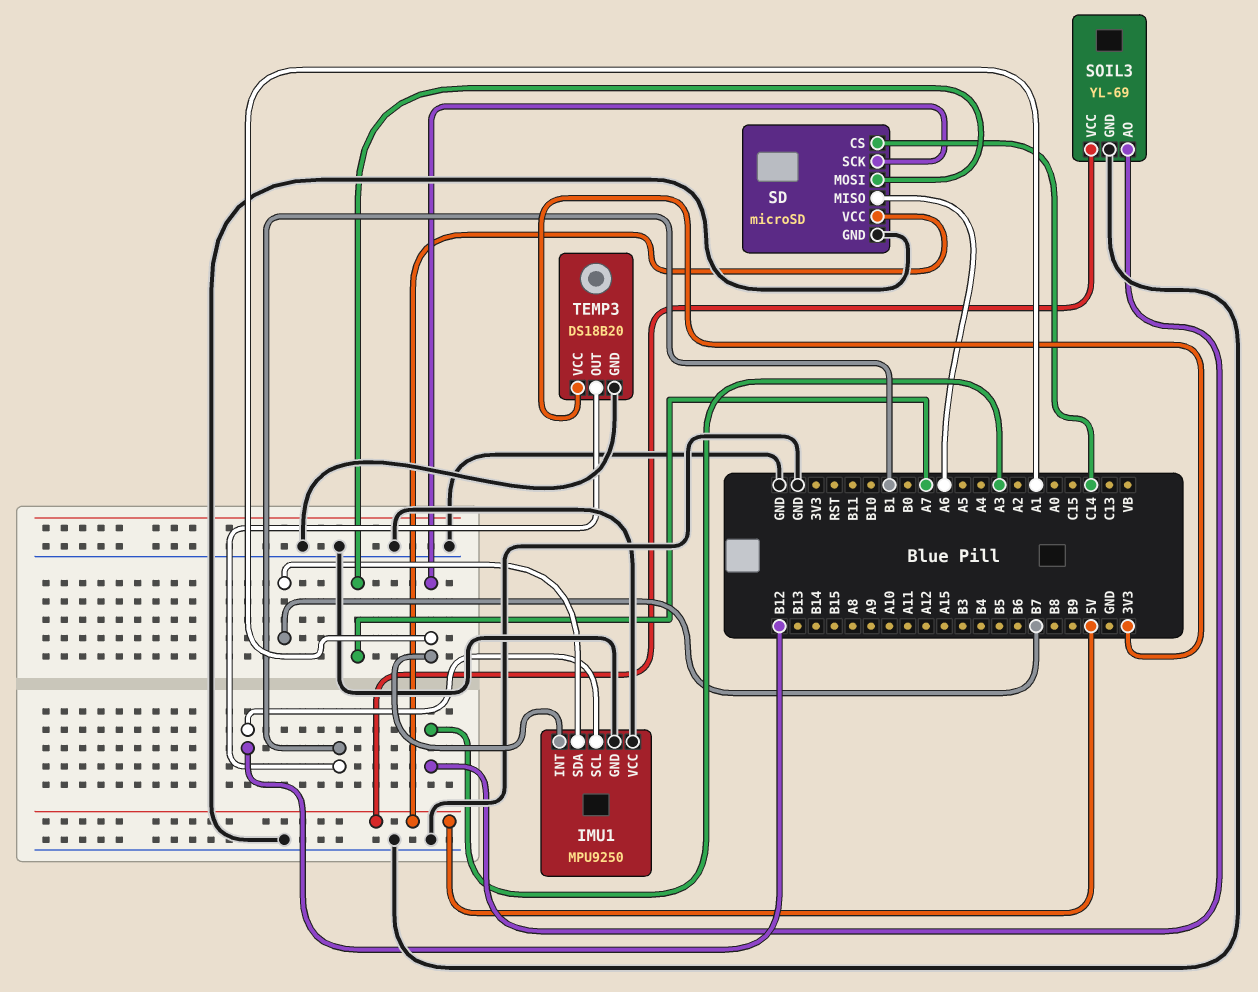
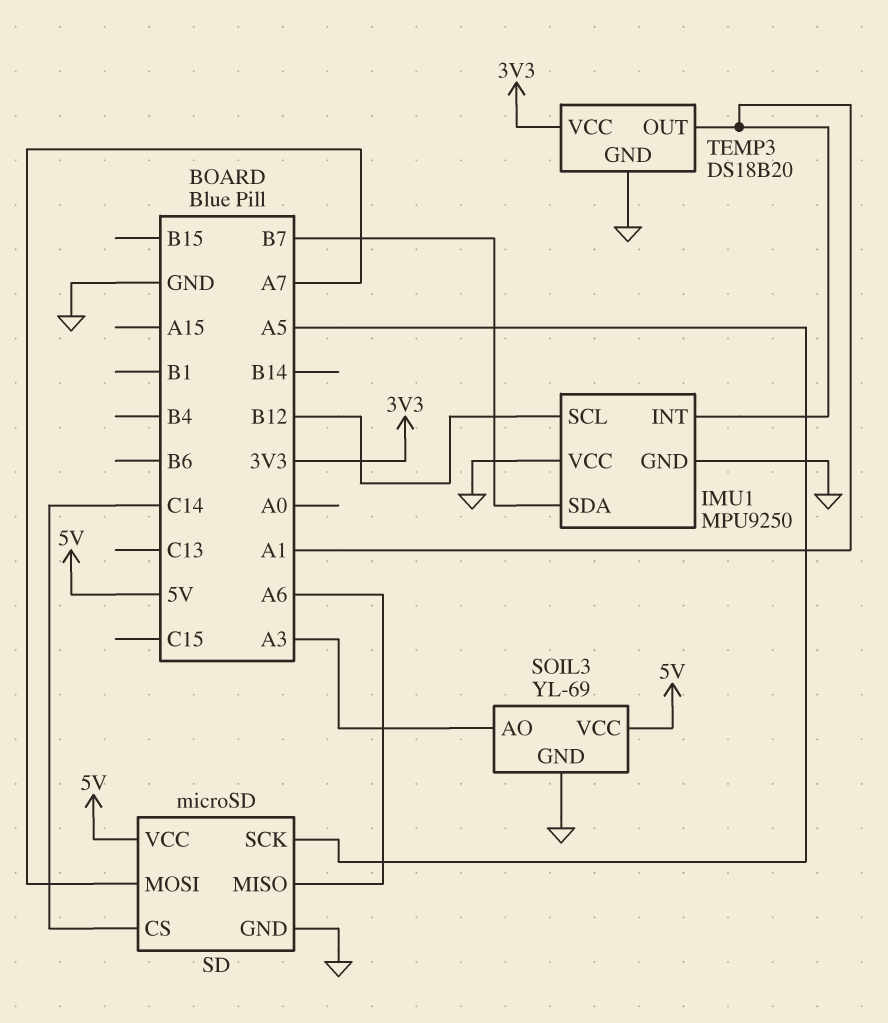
SD pin SCK: A1 -> A5
TEMP3 pin OUT: B1 -> A1

